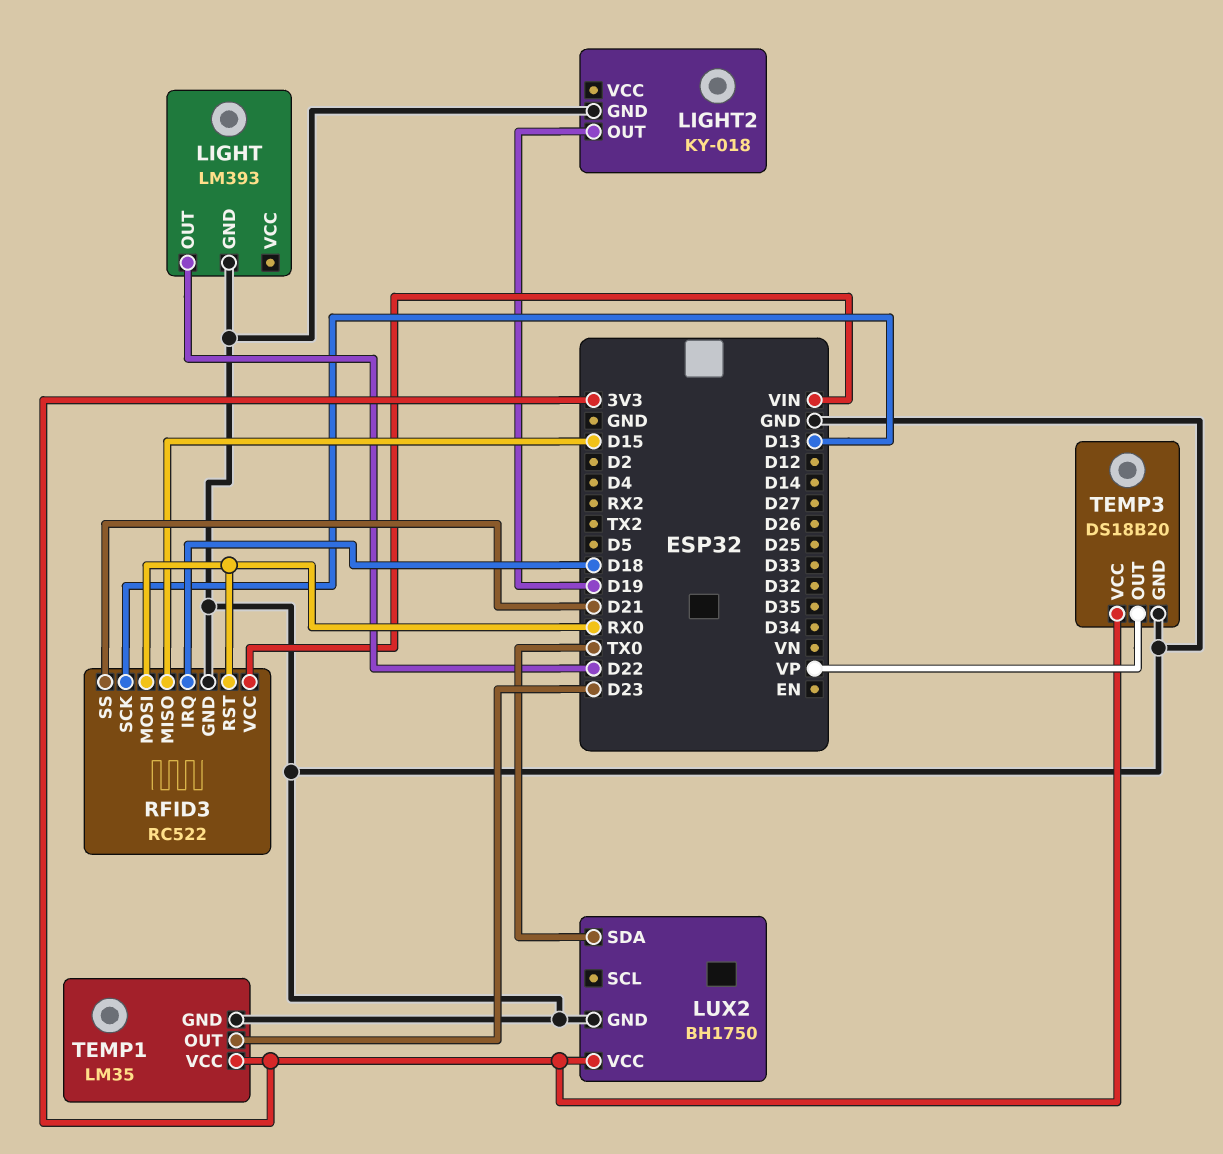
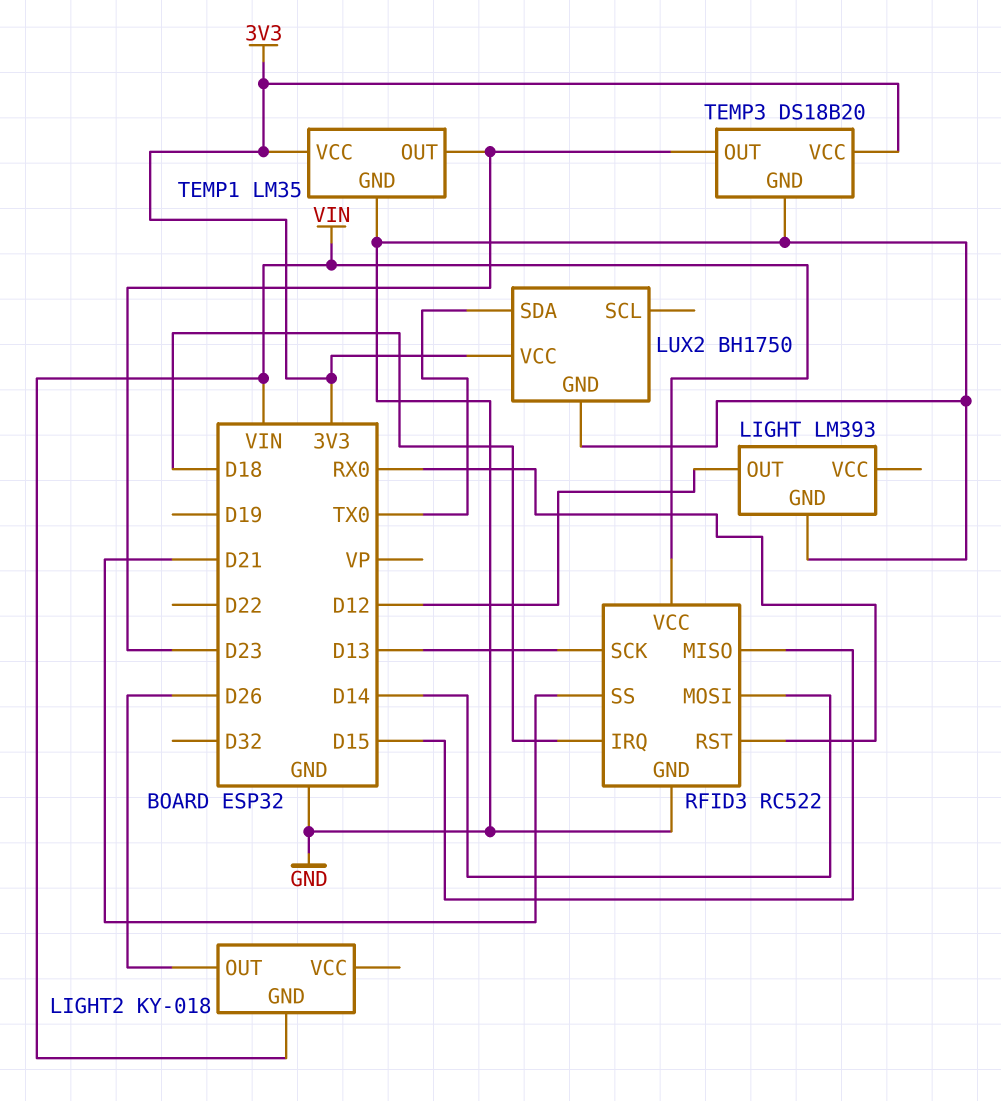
LIGHT pin OUT: D22 -> D12
LIGHT2 pin GND: GND -> VIN
LIGHT2 pin OUT: D19 -> D26
RFID3 pin MOSI: RX0 -> D14
TEMP3 pin OUT: VP -> D23

